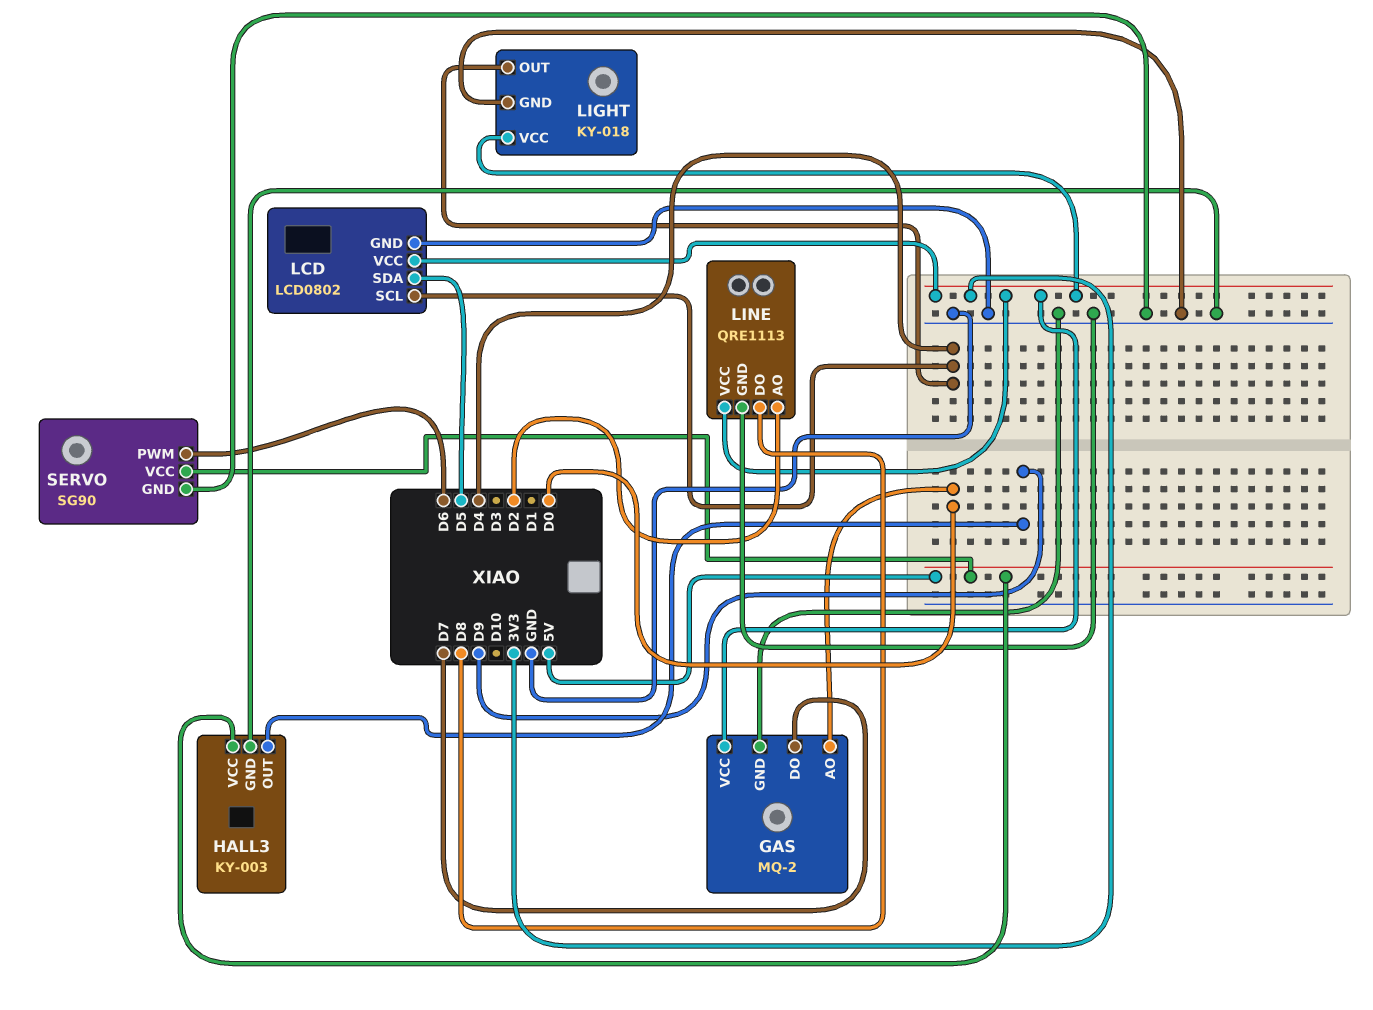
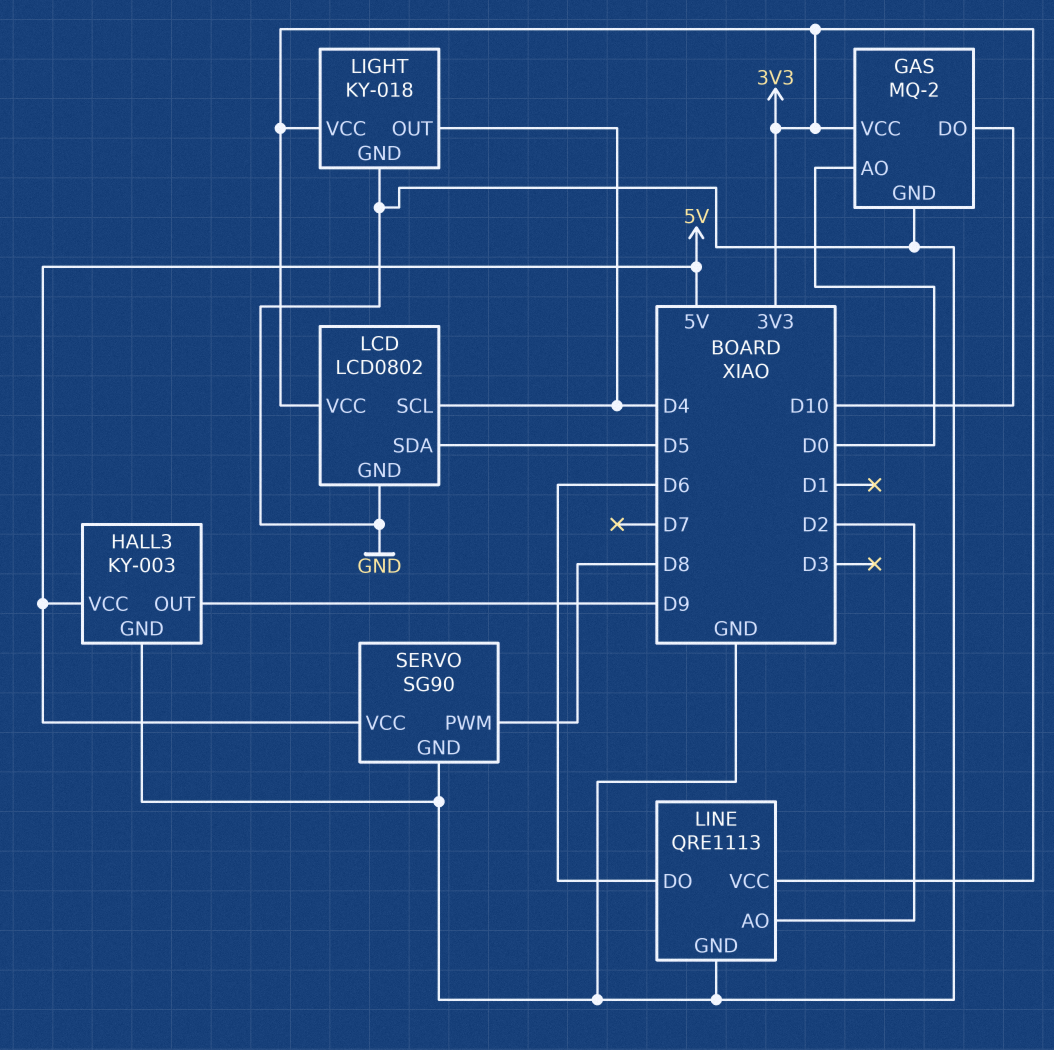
GAS pin DO: D7 -> D10
LINE pin DO: D8 -> D6
SERVO pin PWM: D6 -> D8

